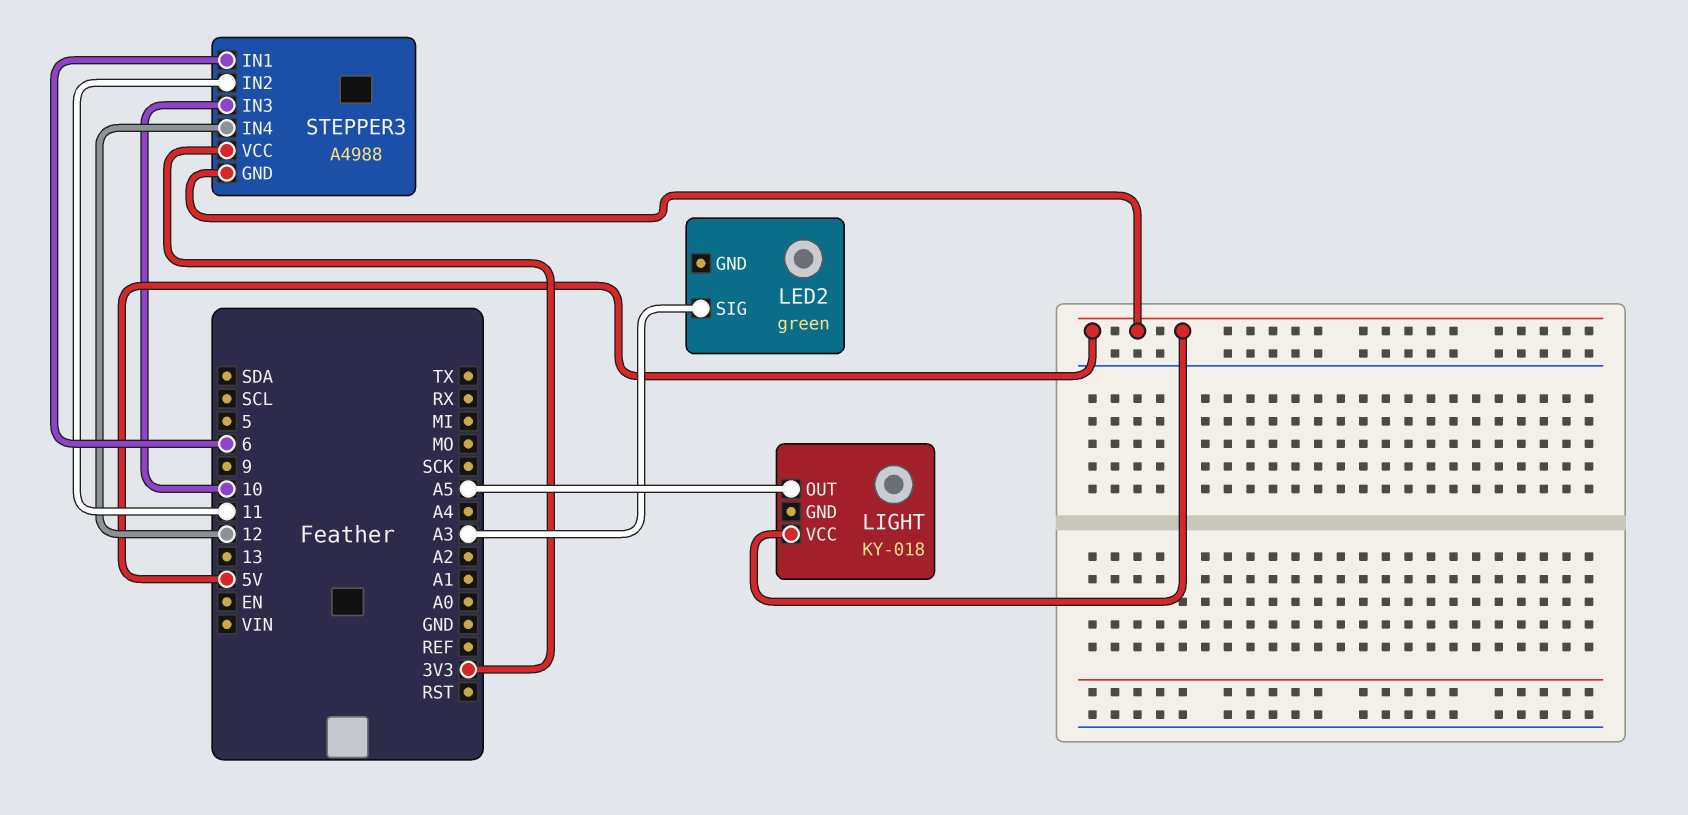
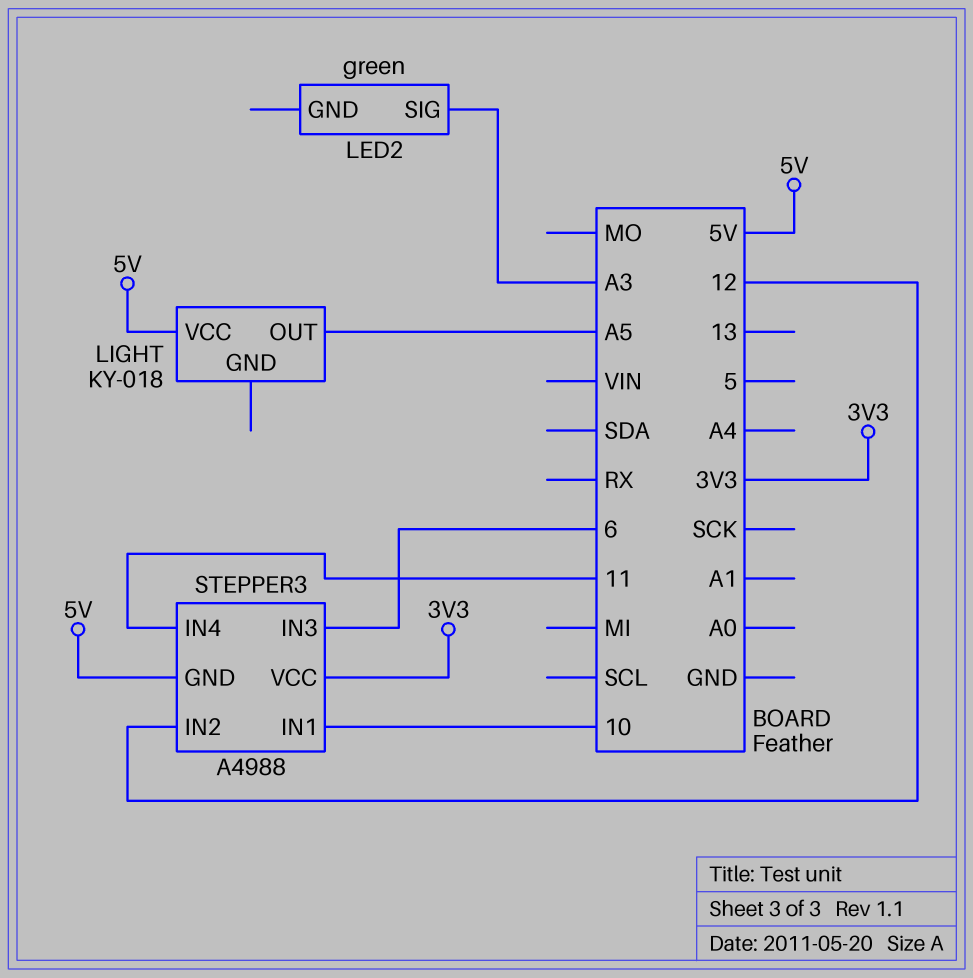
STEPPER3 pin IN1: 6 -> 10
STEPPER3 pin IN2: 11 -> 12
STEPPER3 pin IN3: 10 -> 6
STEPPER3 pin IN4: 12 -> 11

